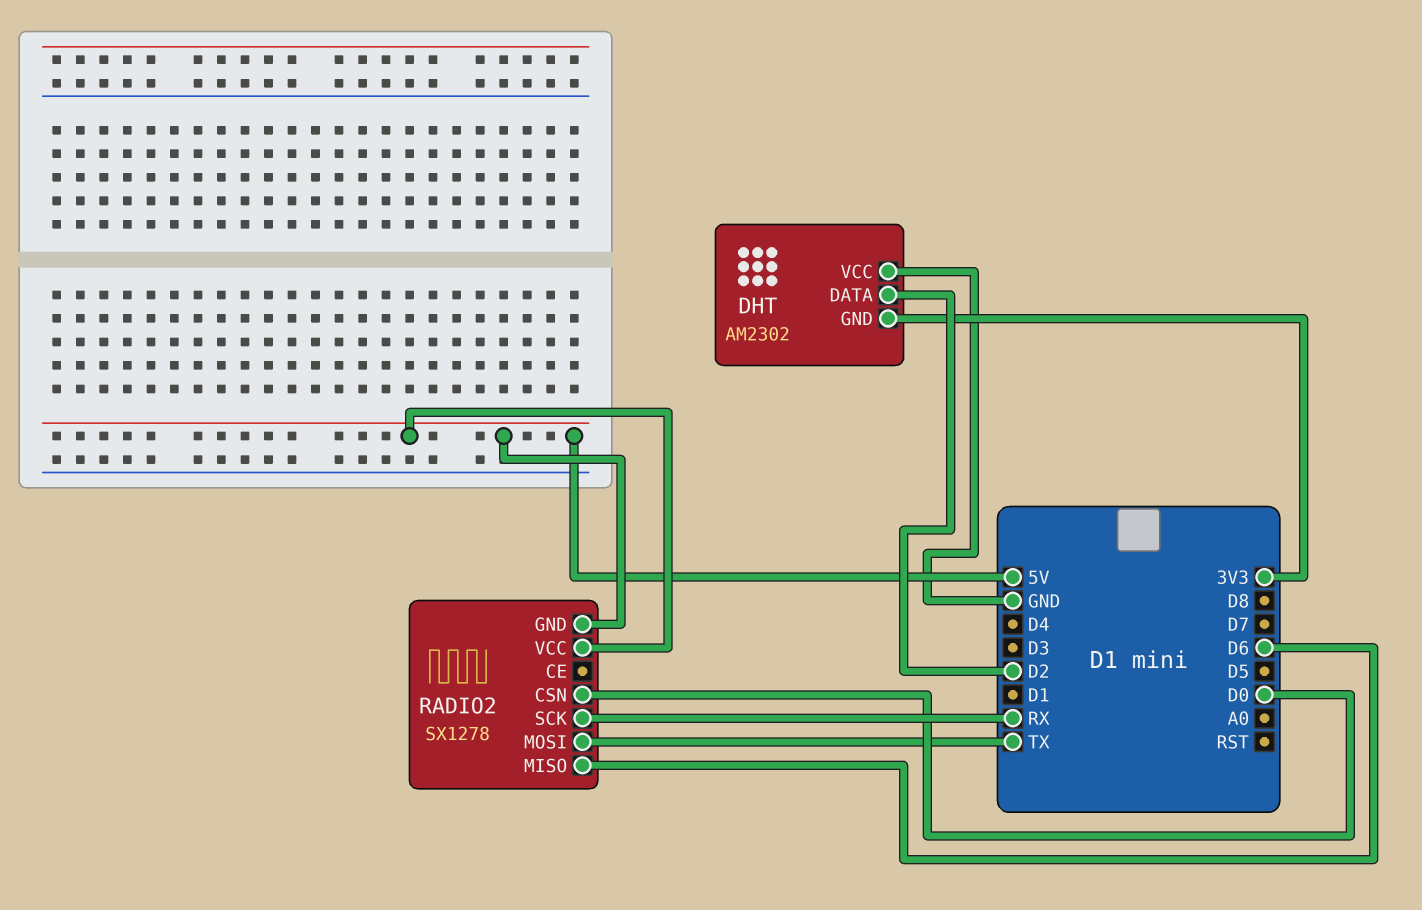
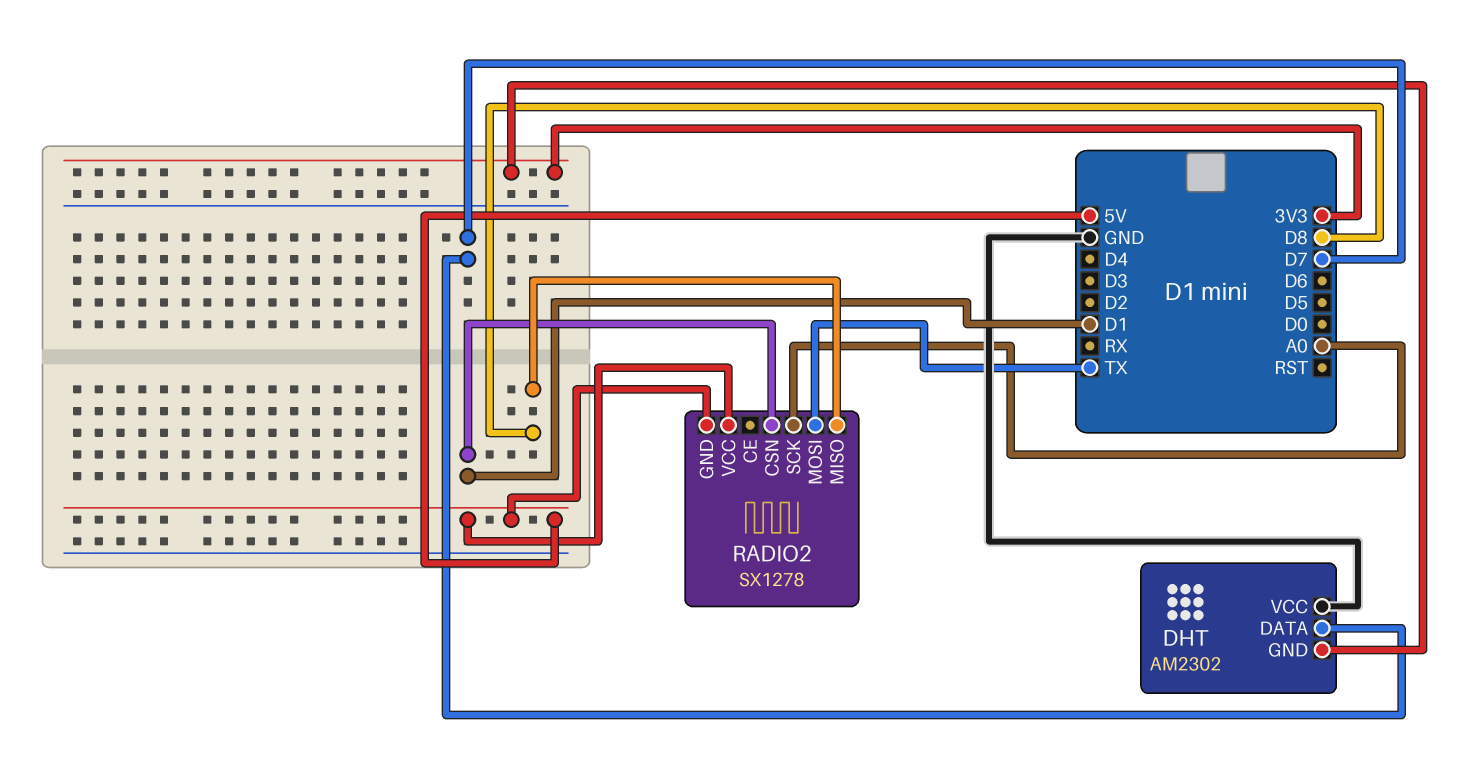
DHT pin DATA: D2 -> D7
RADIO2 pin CSN: D0 -> D1
RADIO2 pin MISO: D6 -> D8
RADIO2 pin SCK: RX -> A0

